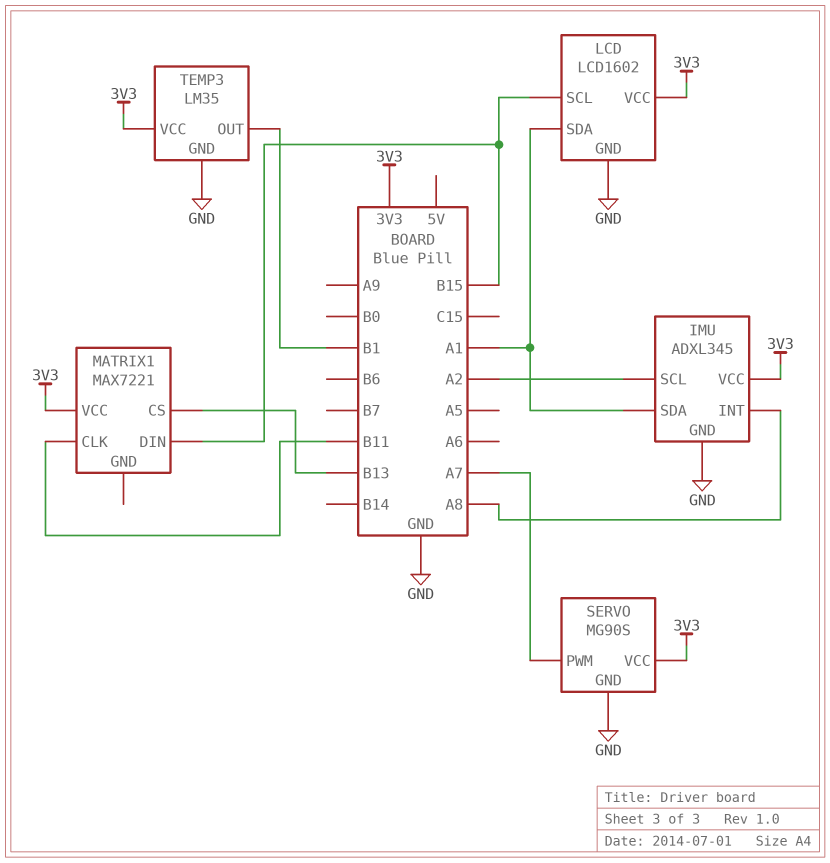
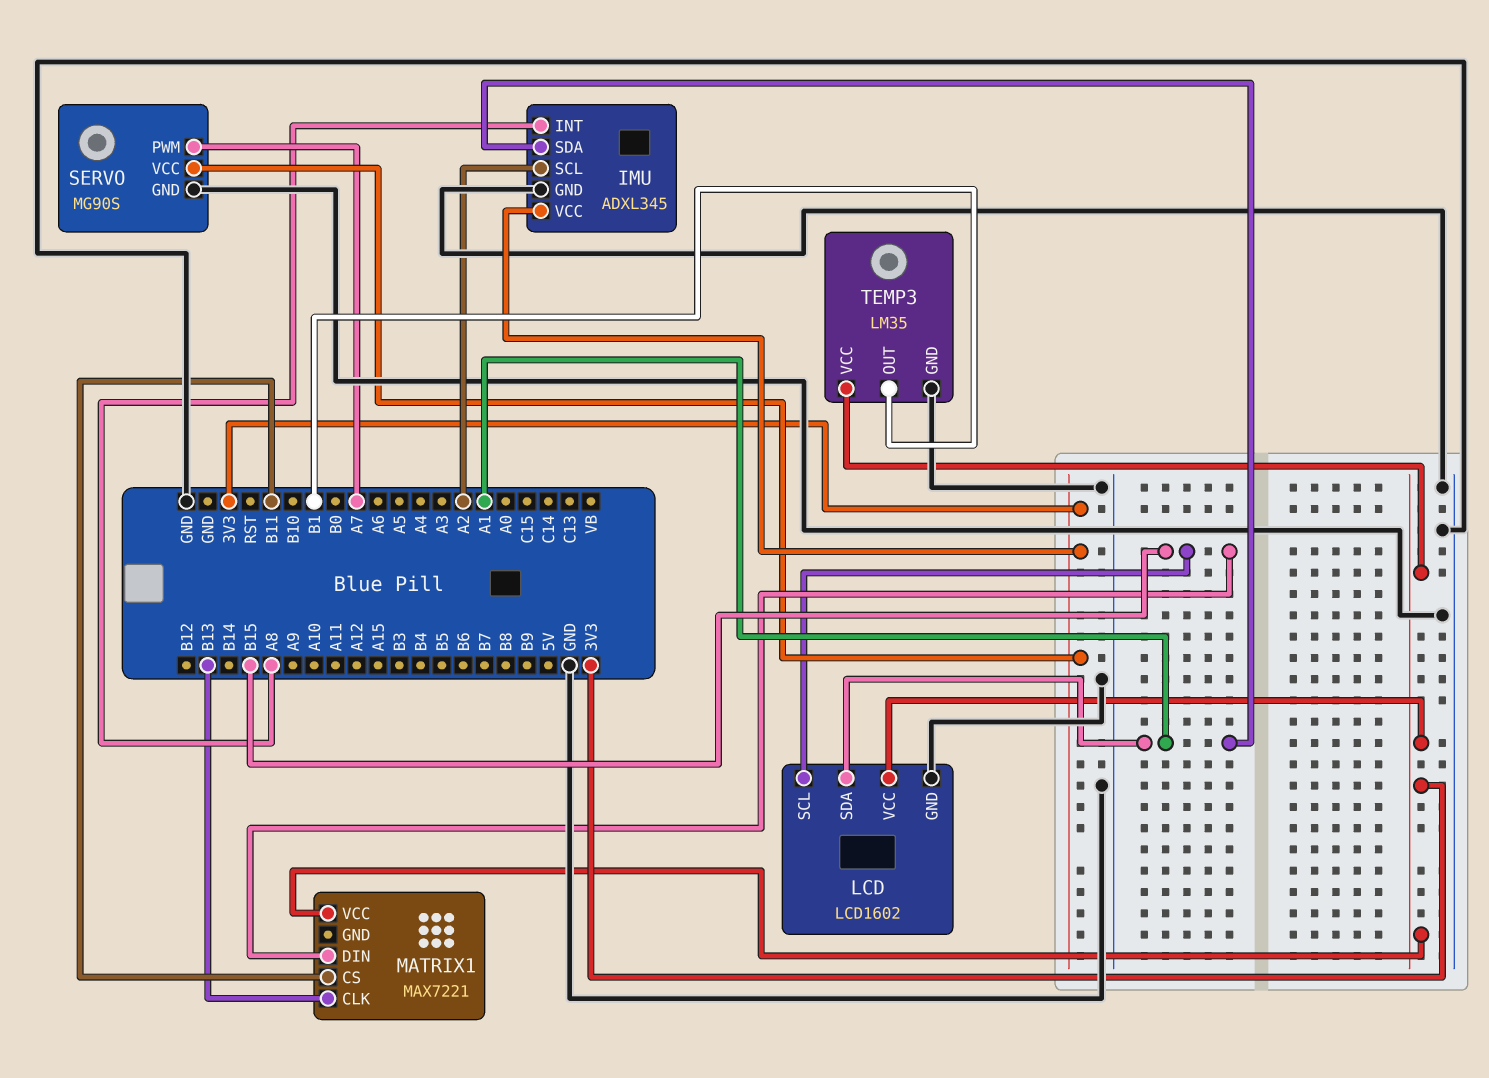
MATRIX1 pin CLK: B11 -> B13
MATRIX1 pin CS: B13 -> B11

